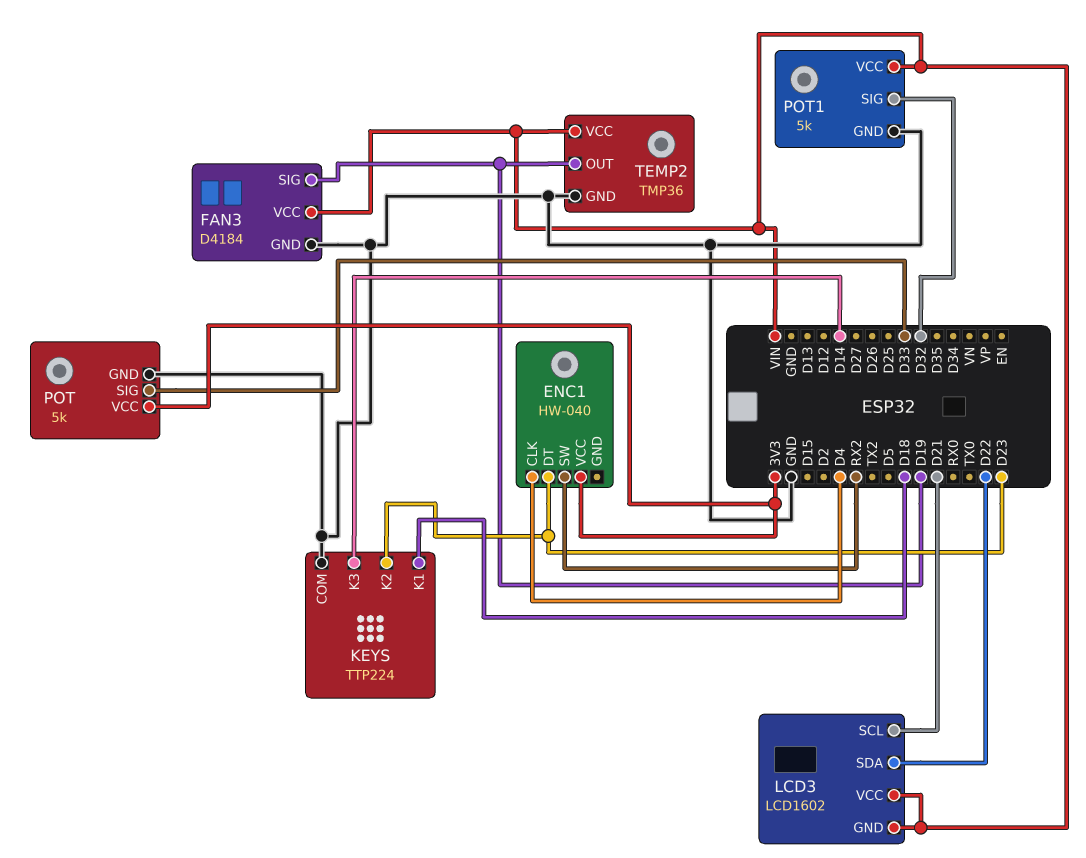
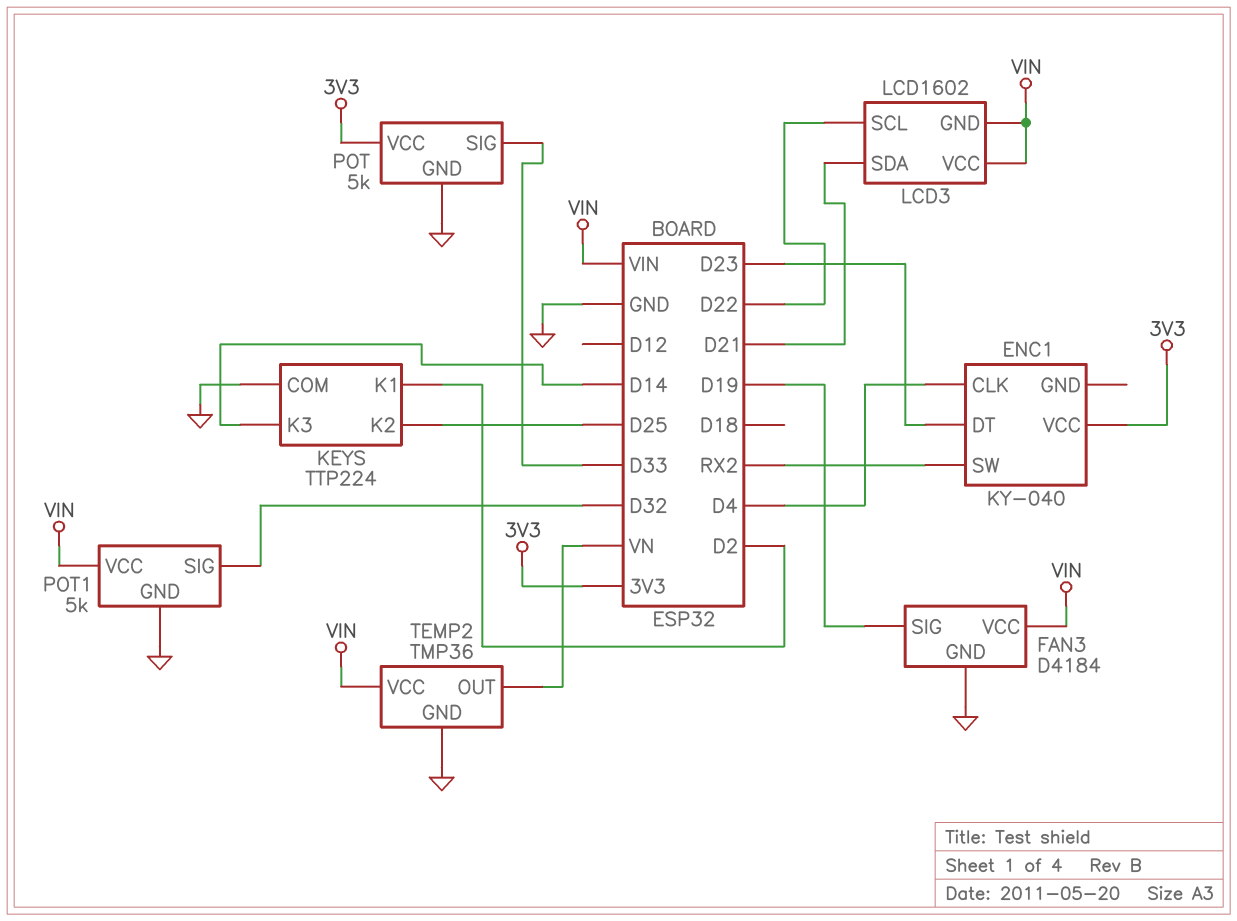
ENC1: HW-040 -> KY-040
KEYS pin K1: D18 -> D2
KEYS pin K2: D23 -> D25
LCD3 pin SCL: D21 -> D22
LCD3 pin SDA: D22 -> D21
TEMP2 pin OUT: D19 -> VN

